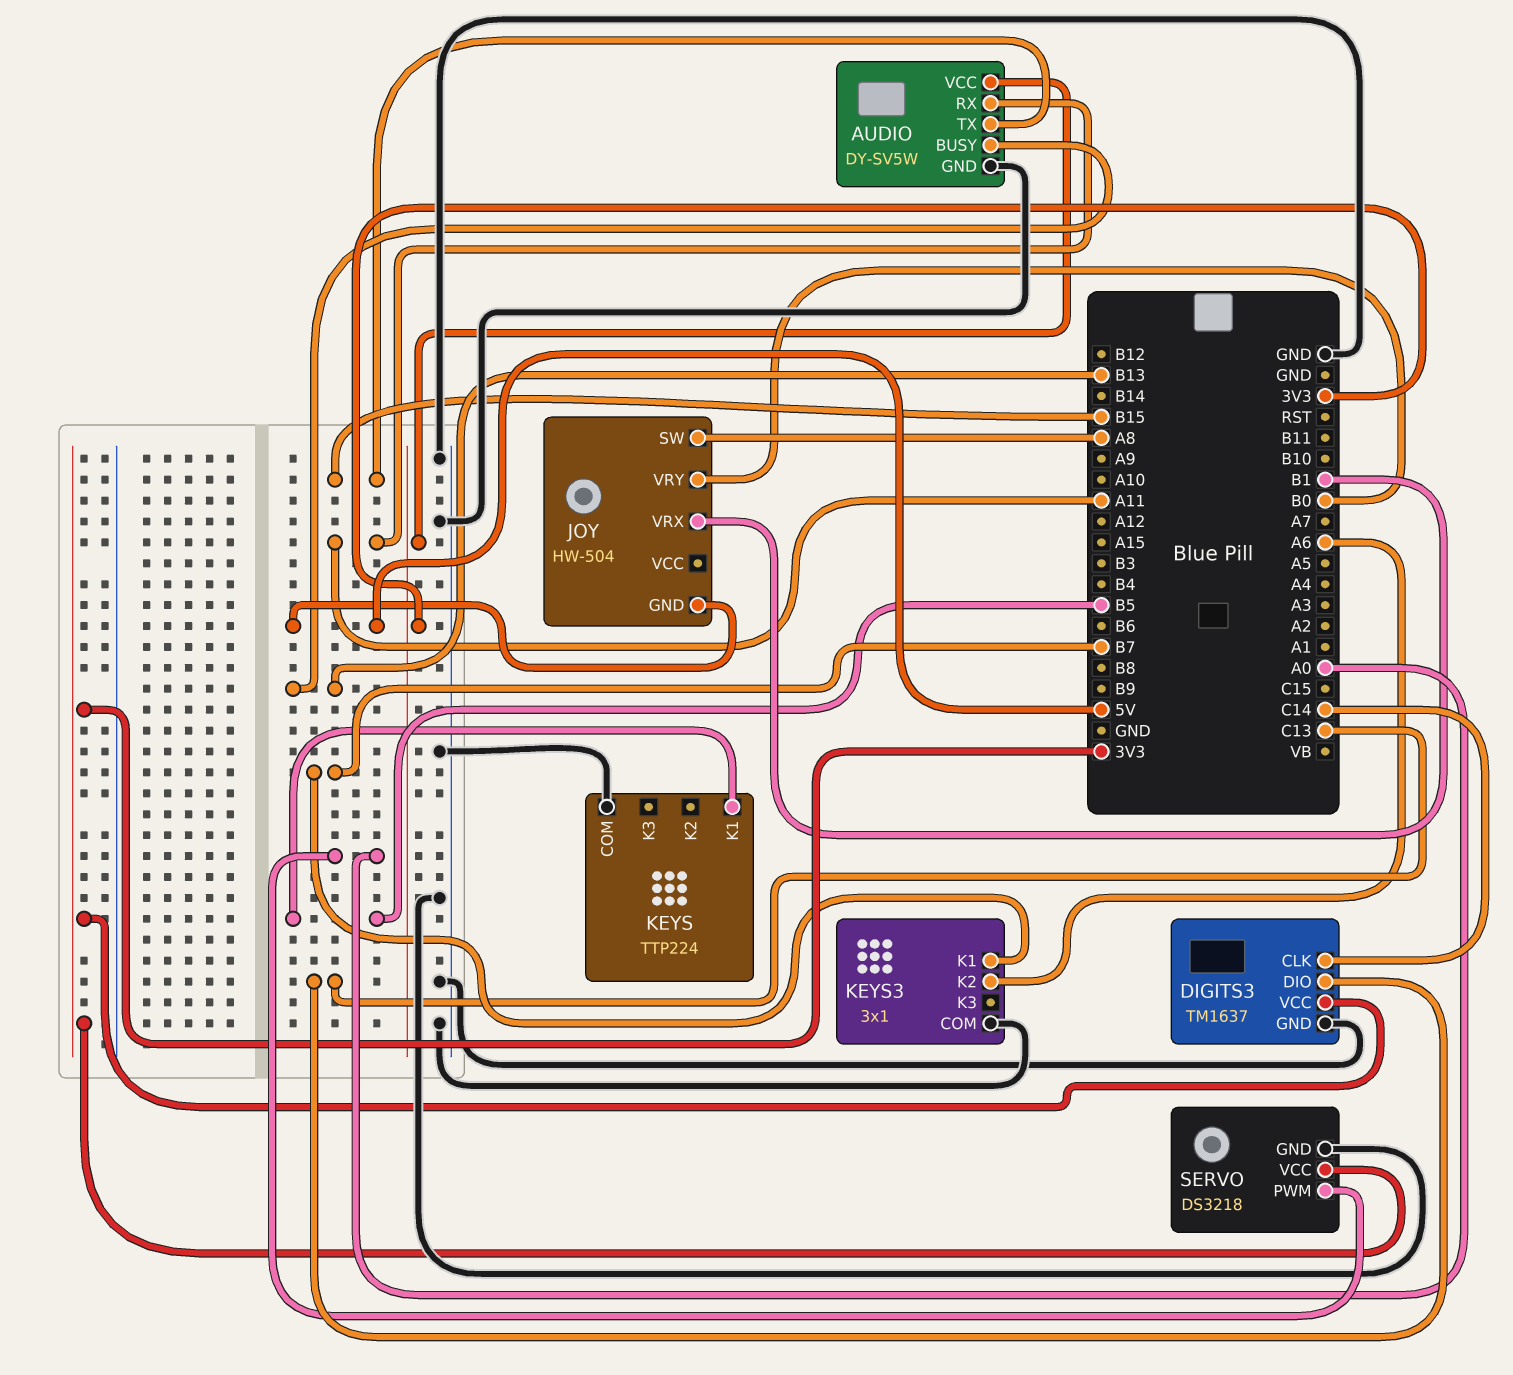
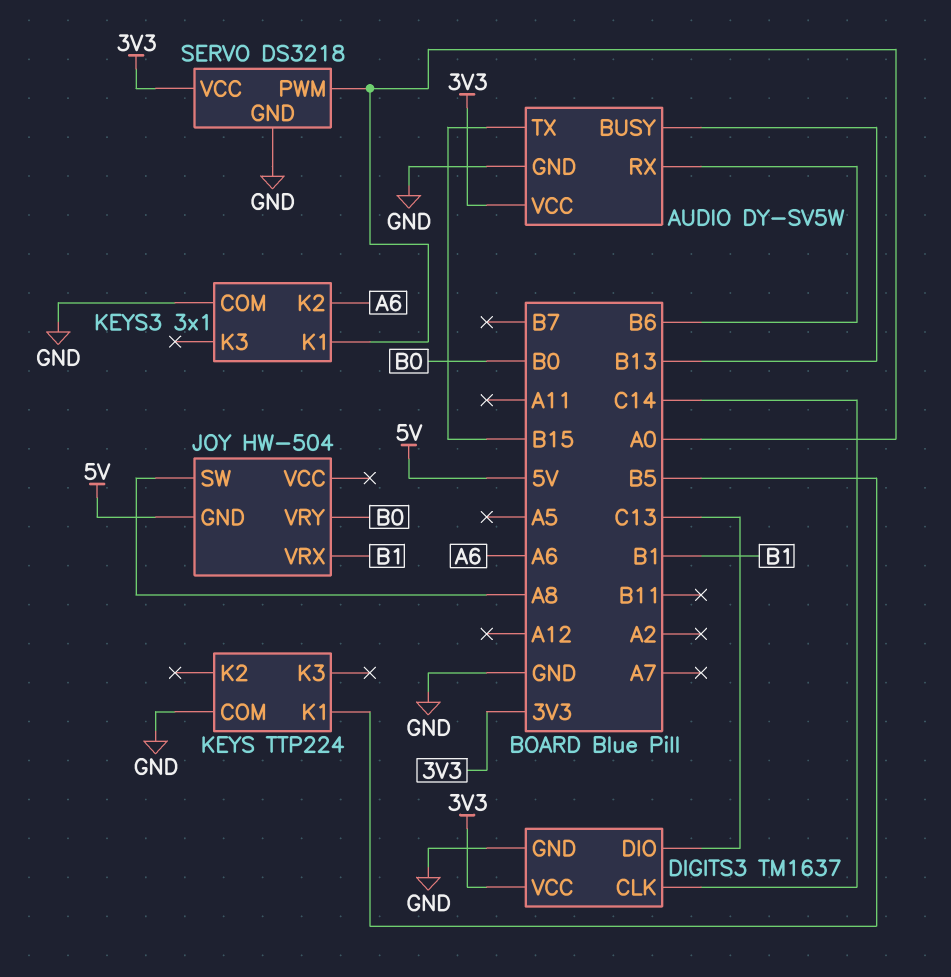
AUDIO pin RX: A11 -> B6
KEYS3 pin K1: B7 -> A0

